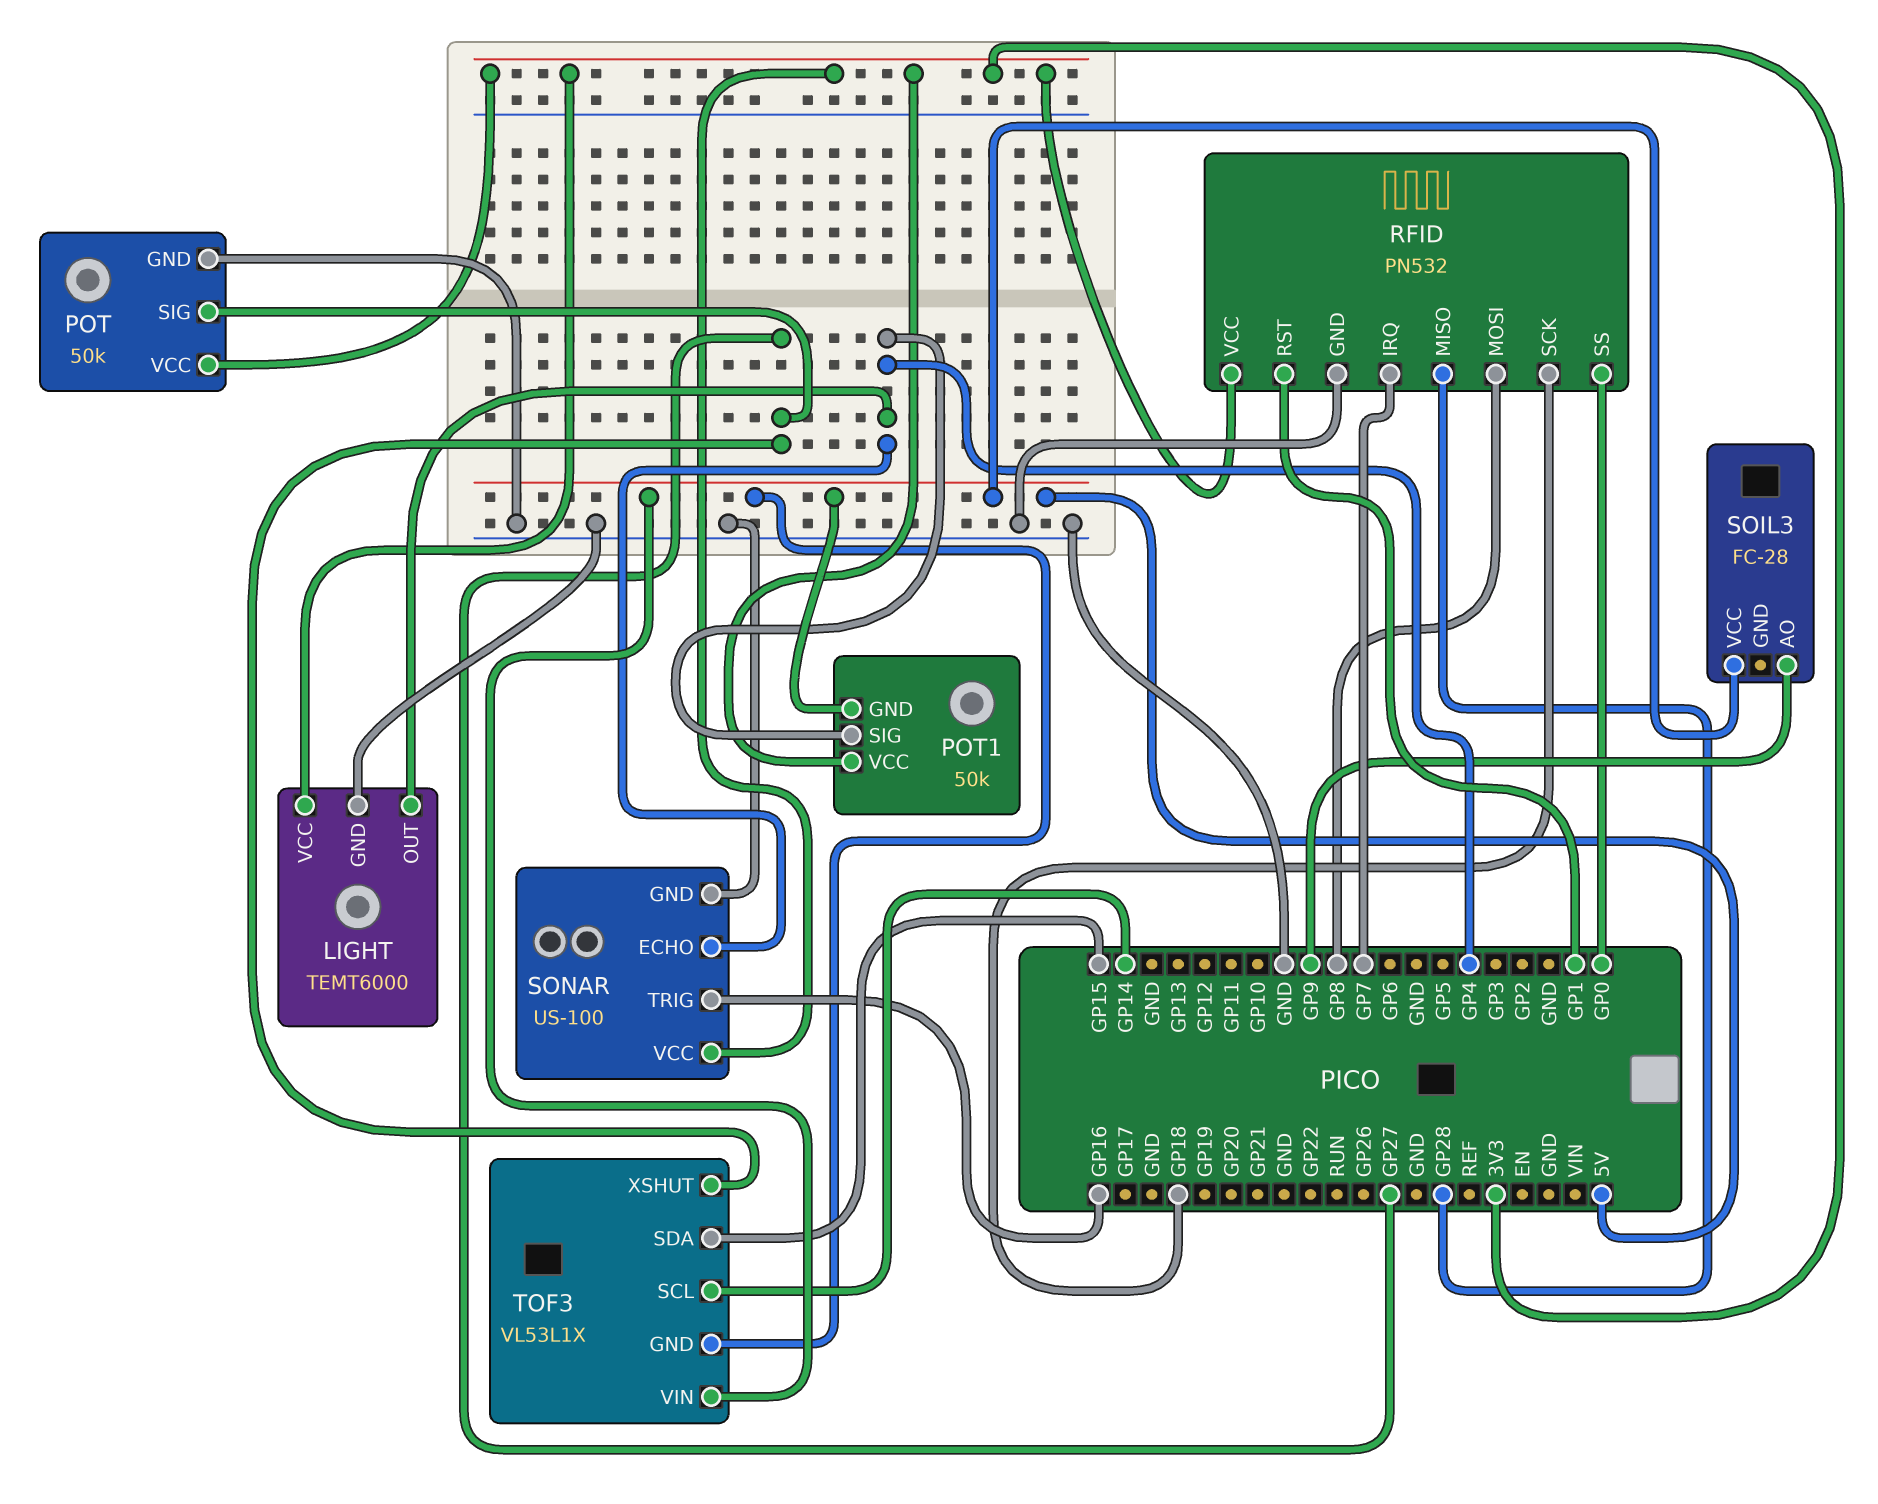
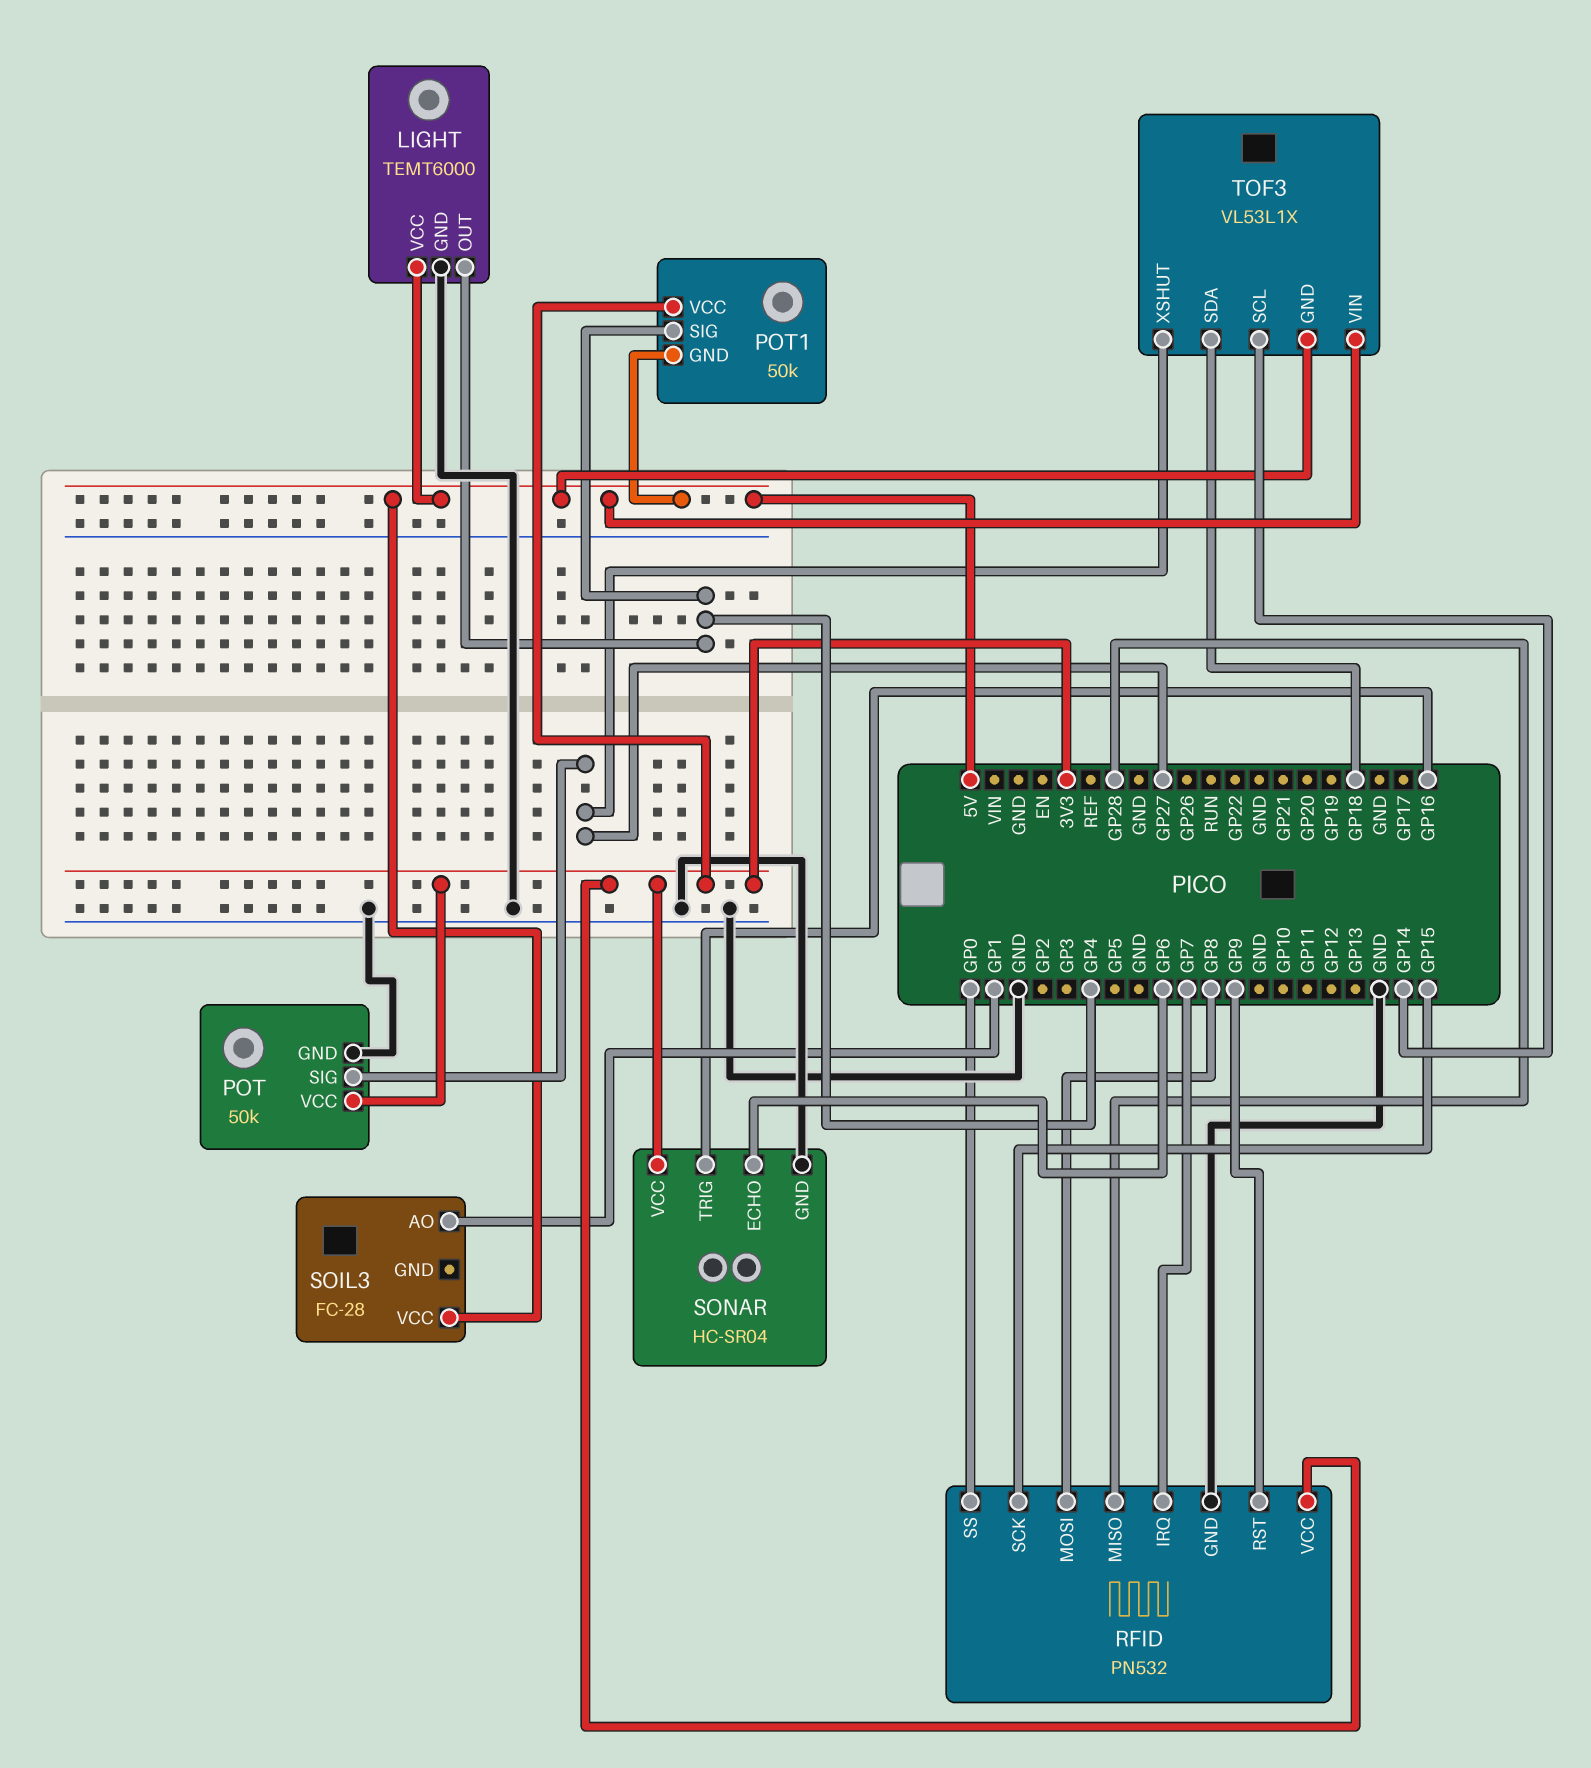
LIGHT pin VCC: 3V3 -> 5V
RFID pin RST: GP1 -> GP9
RFID pin SCK: GP18 -> GP15
SOIL3 pin AO: GP9 -> GP1
SONAR: US-100 -> HC-SR04
SONAR pin ECHO: GP4 -> GP6
TOF3 pin SDA: GP15 -> GP18

